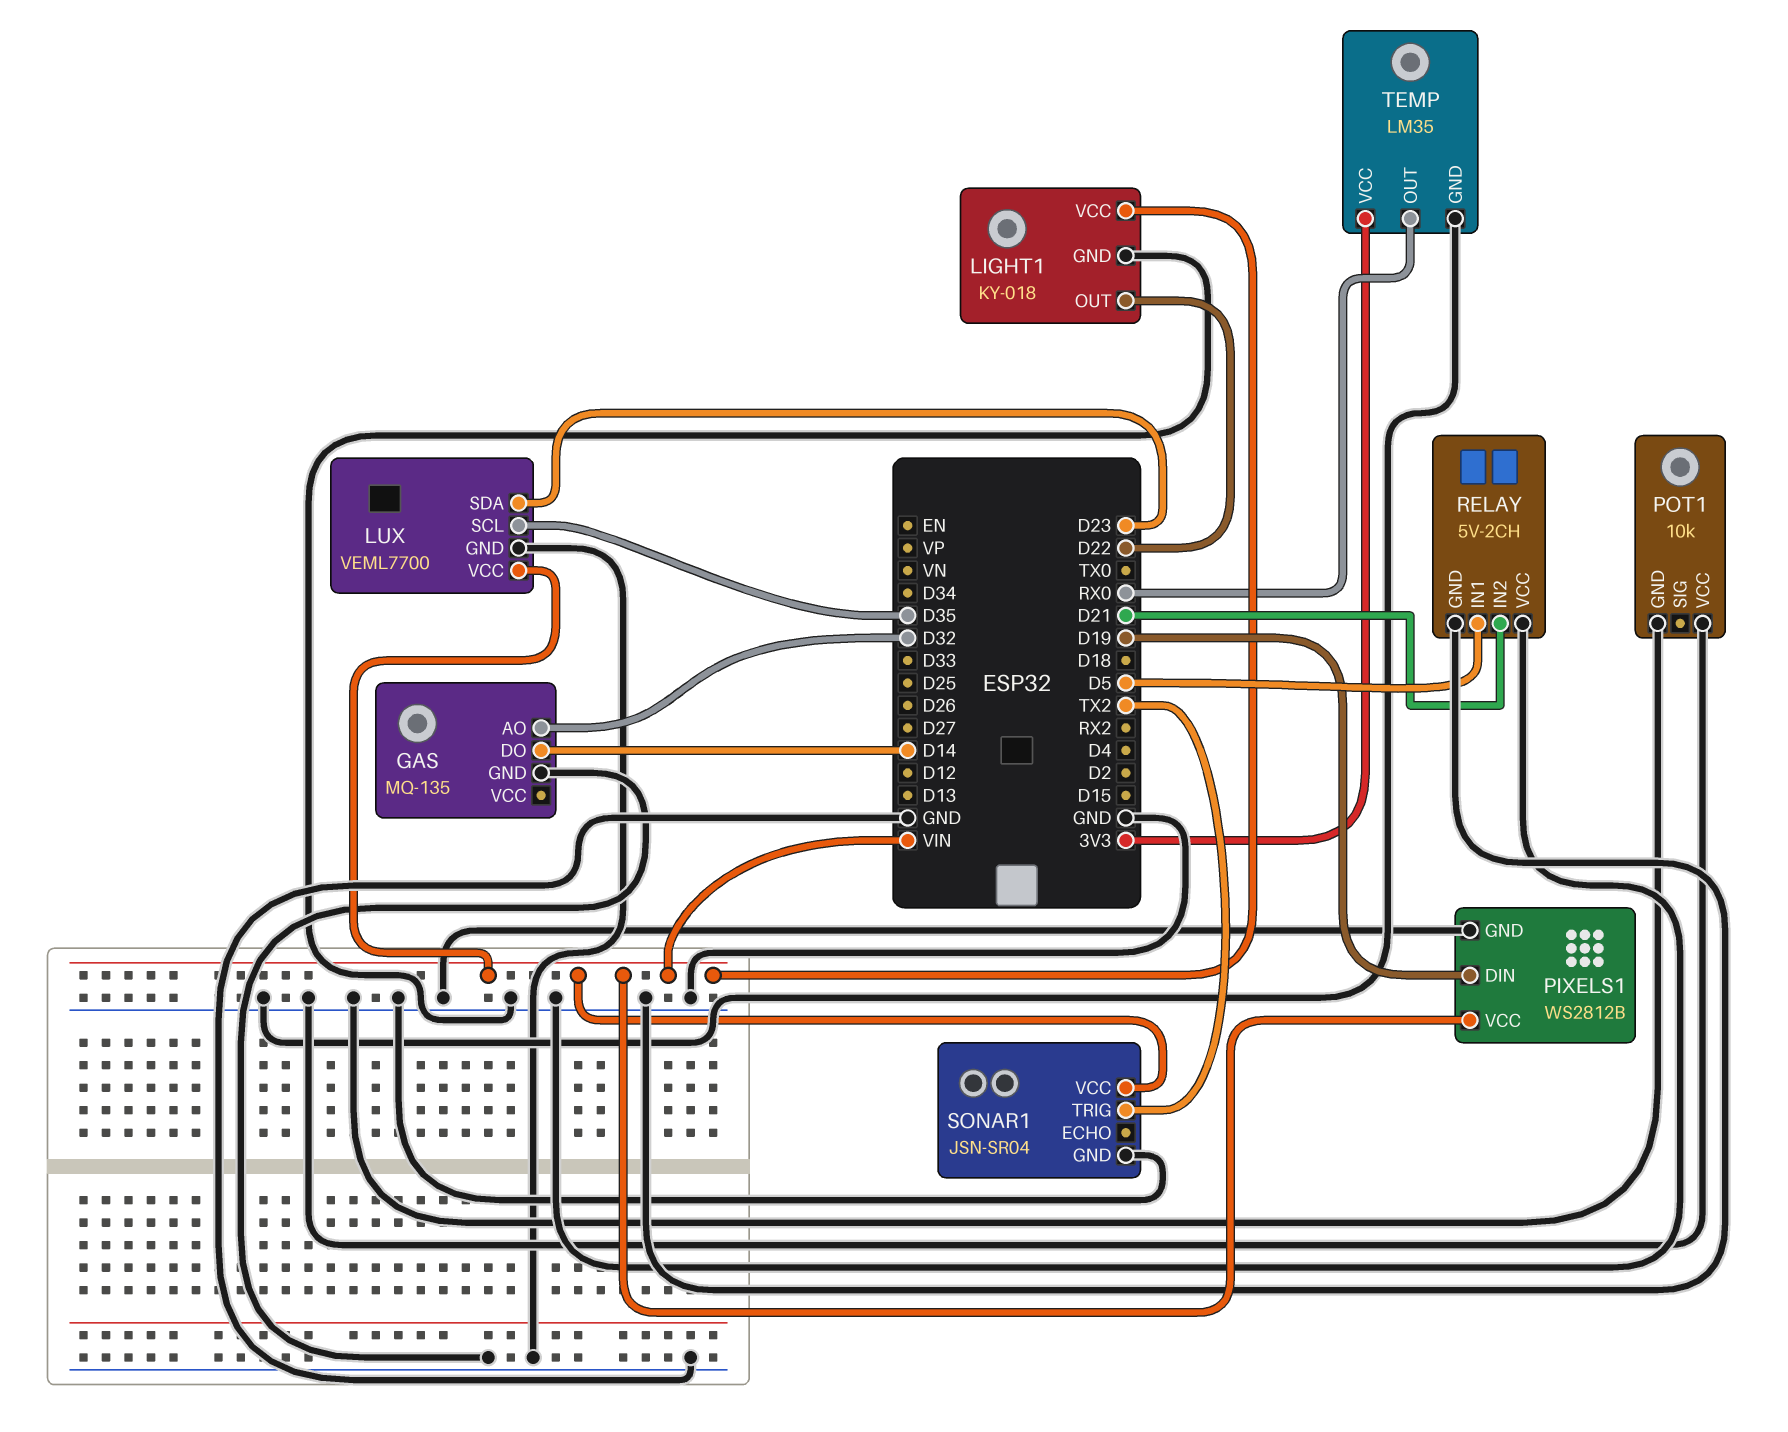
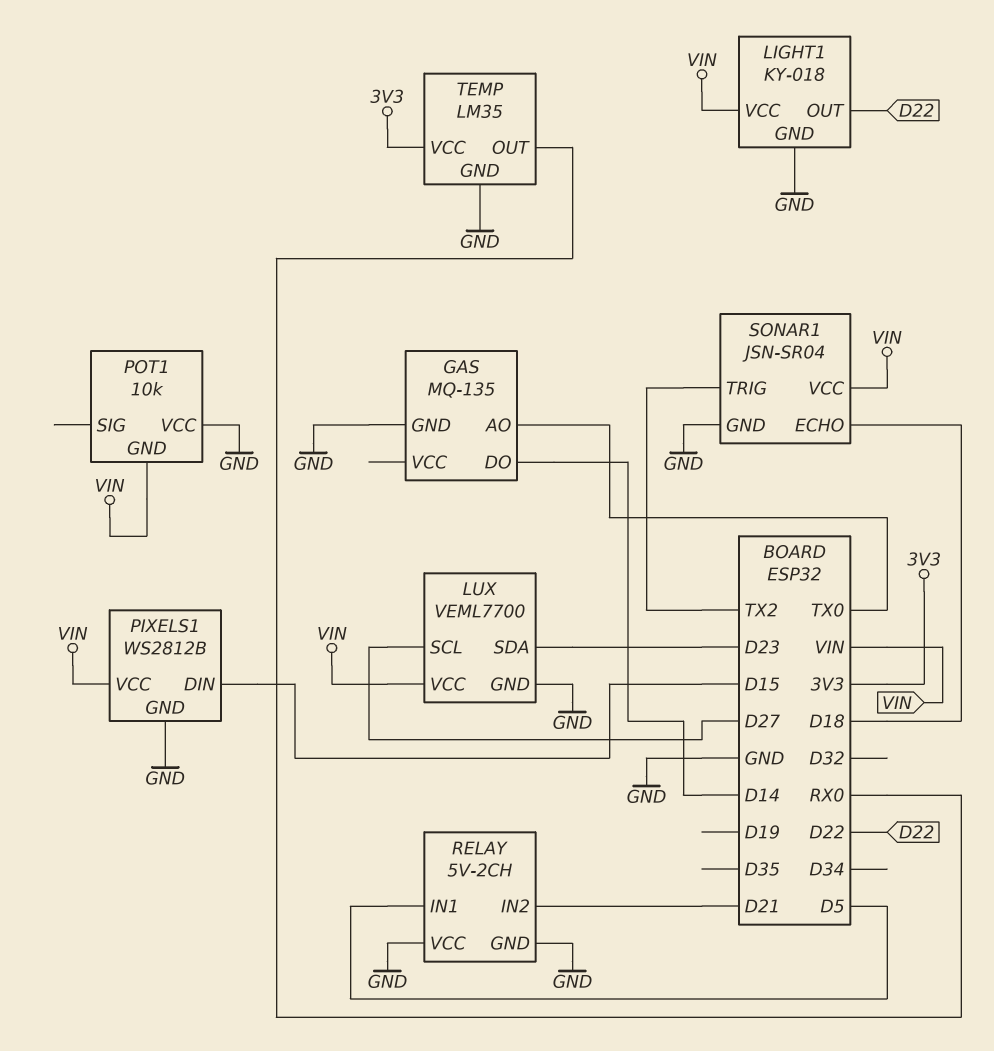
GAS pin AO: D32 -> TX0
LUX pin SCL: D35 -> D27
PIXELS1 pin DIN: D19 -> D15
POT1 pin GND: GND -> VIN
SONAR1 pin ECHO: none -> D18

